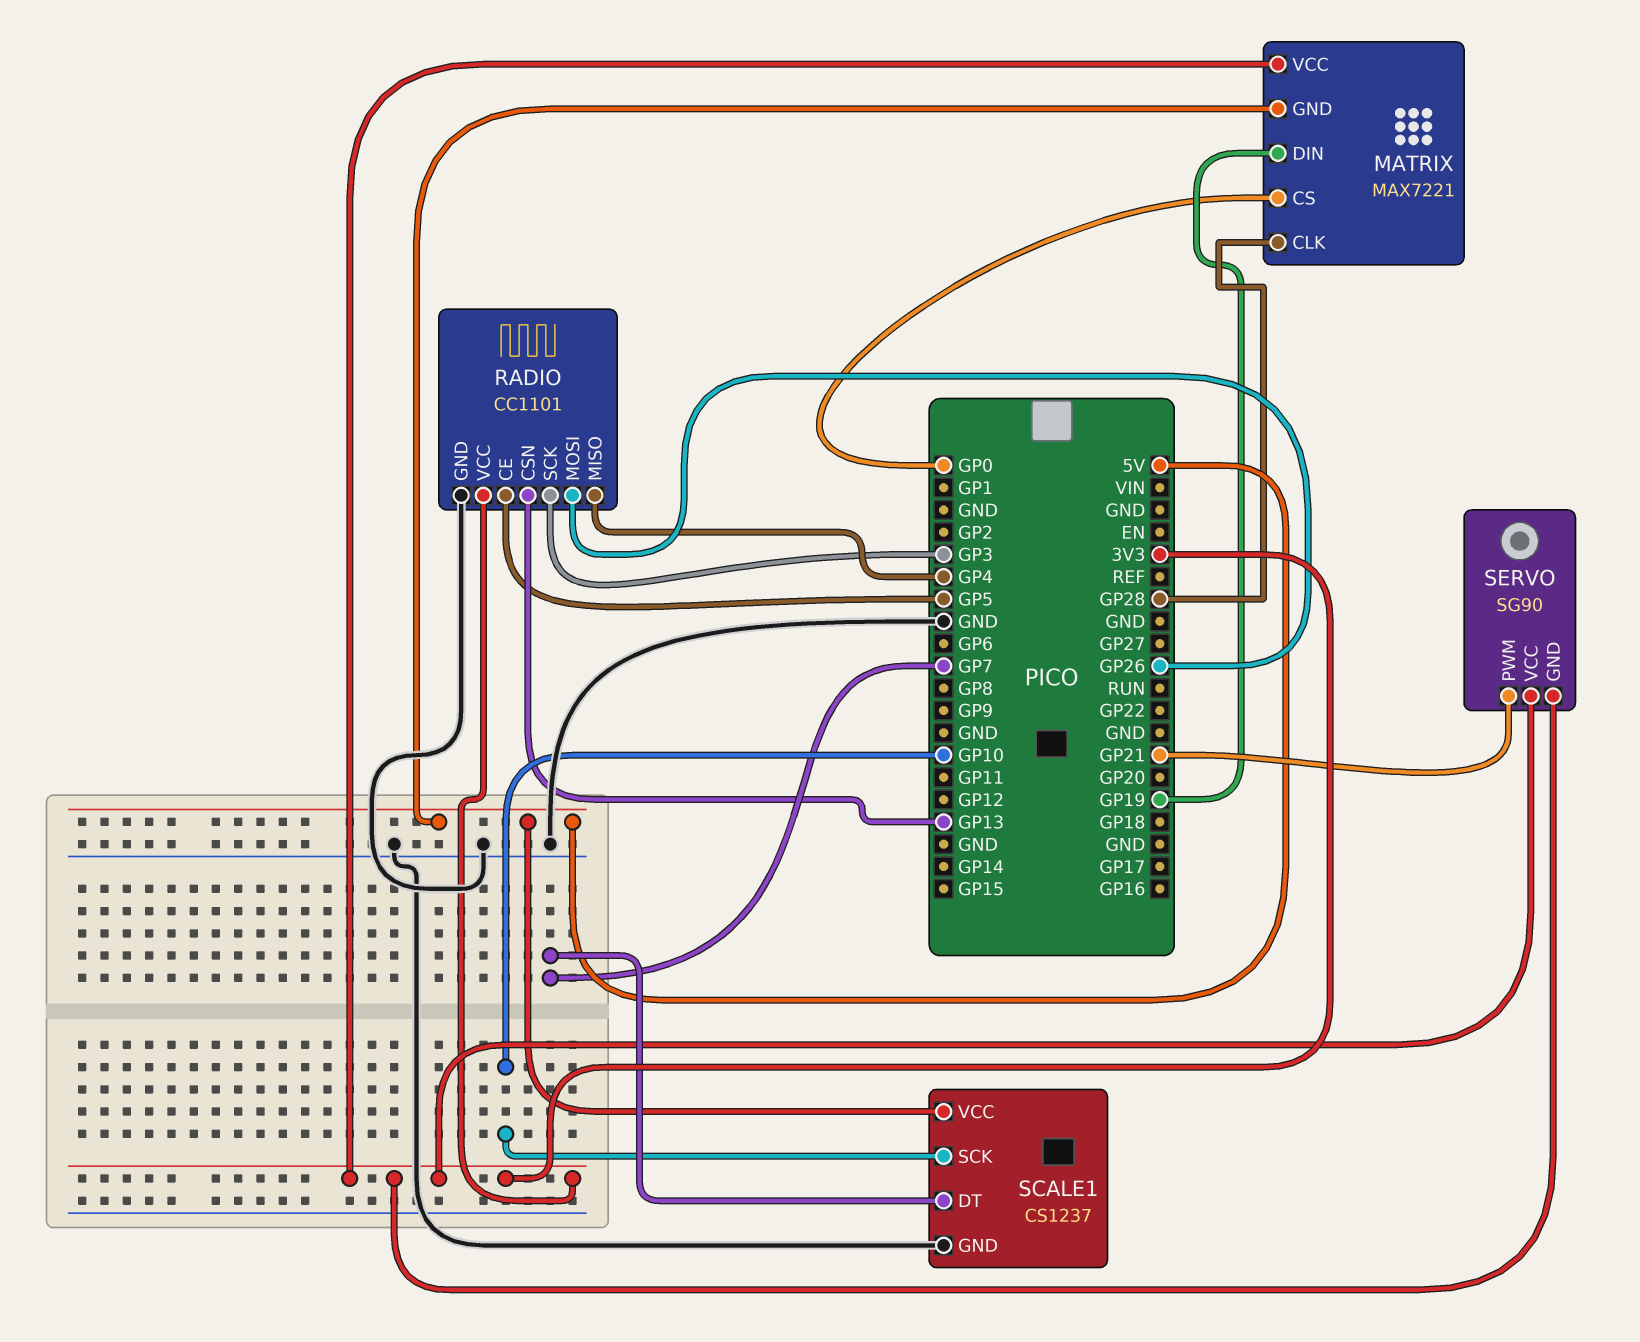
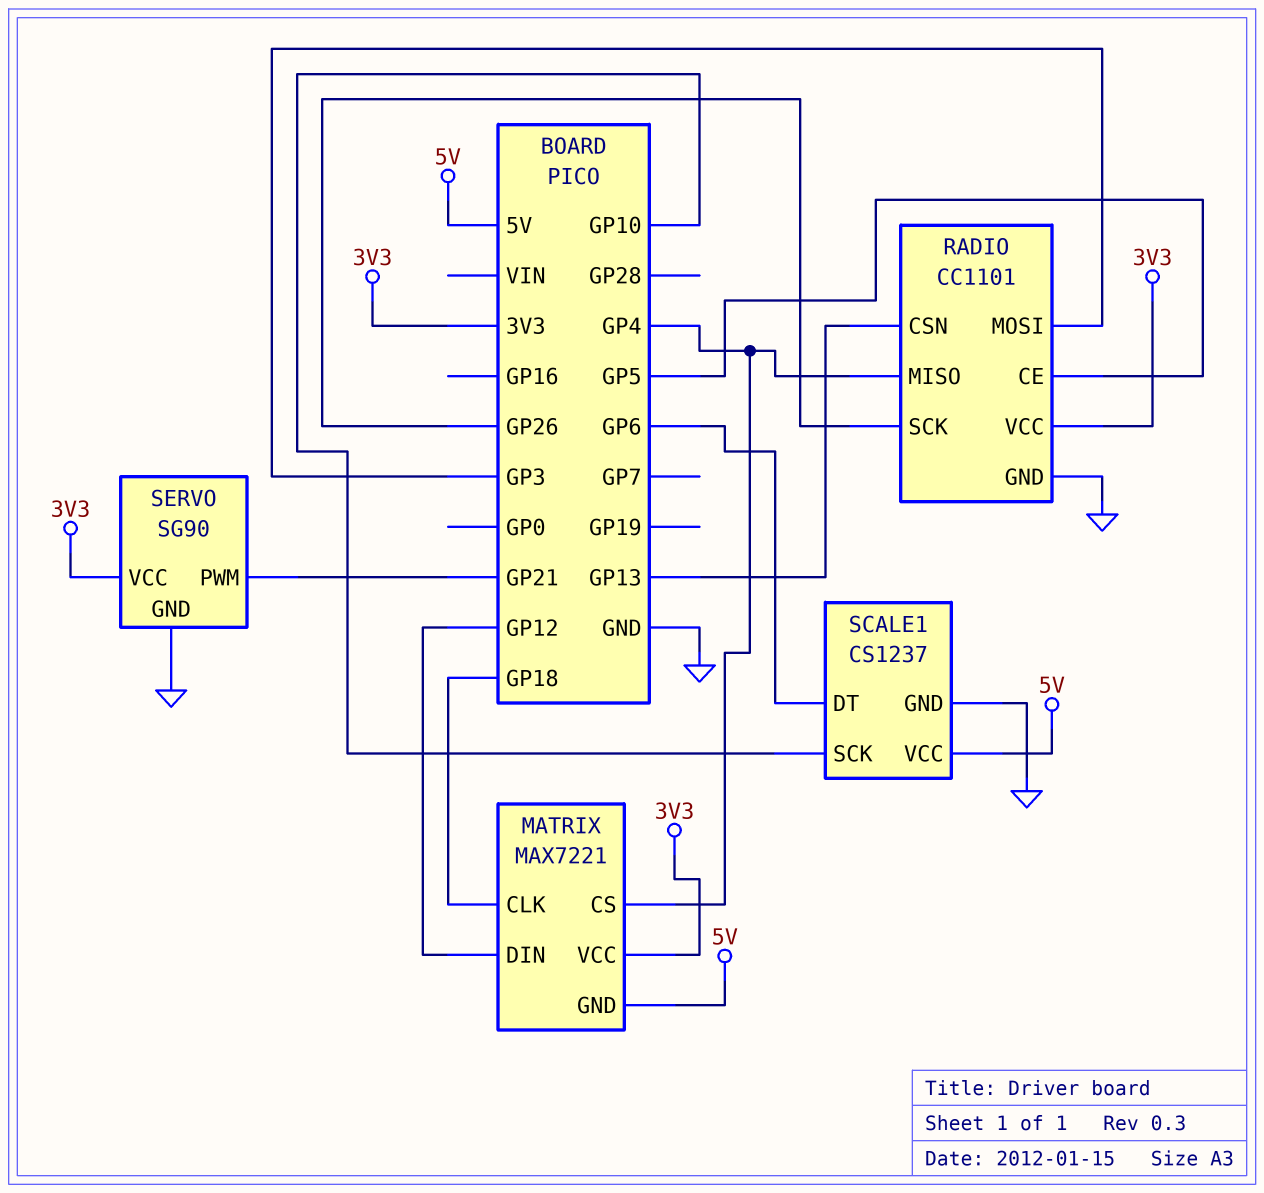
MATRIX pin CLK: GP28 -> GP18
MATRIX pin CS: GP0 -> GP4
MATRIX pin DIN: GP19 -> GP12
RADIO pin MOSI: GP26 -> GP3
RADIO pin SCK: GP3 -> GP26
SCALE1 pin DT: GP7 -> GP6
SERVO pin GND: 3V3 -> GND

